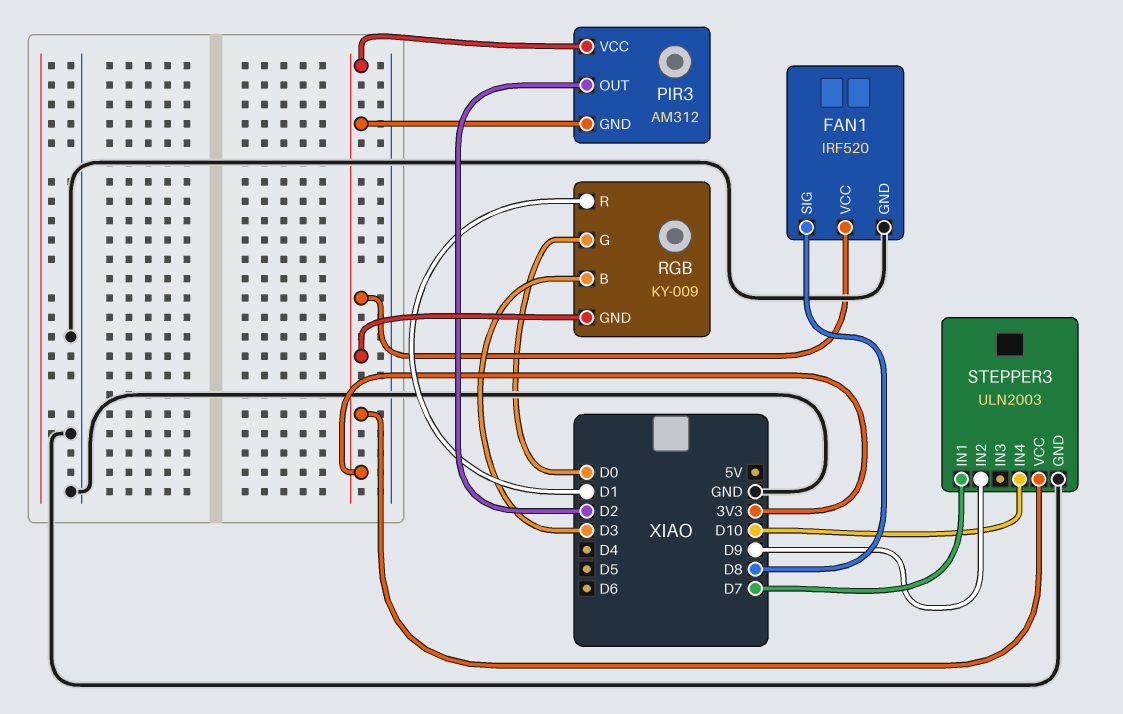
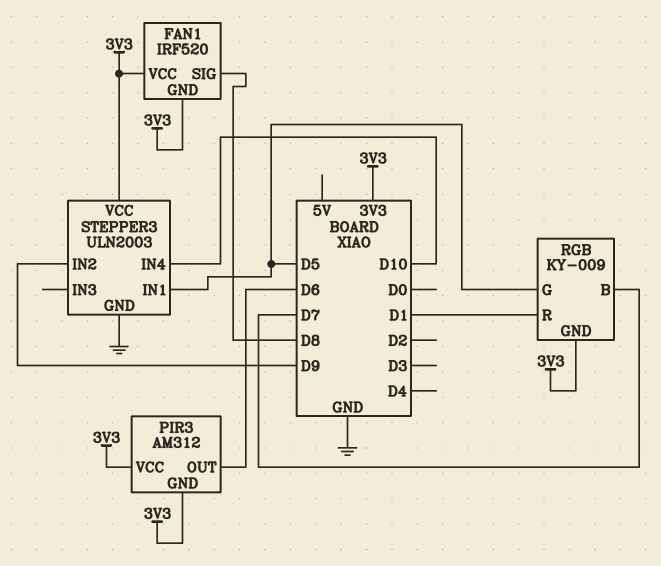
FAN1 pin GND: GND -> 3V3
PIR3 pin OUT: D2 -> D6
RGB pin B: D3 -> D7
RGB pin G: D0 -> D5
STEPPER3 pin IN1: D7 -> D5

